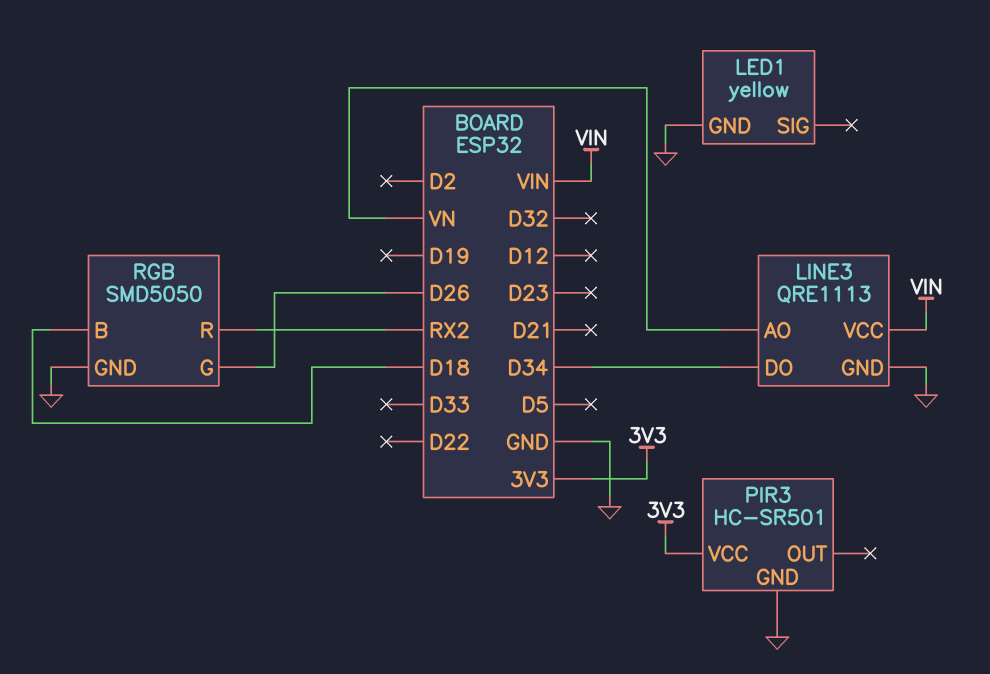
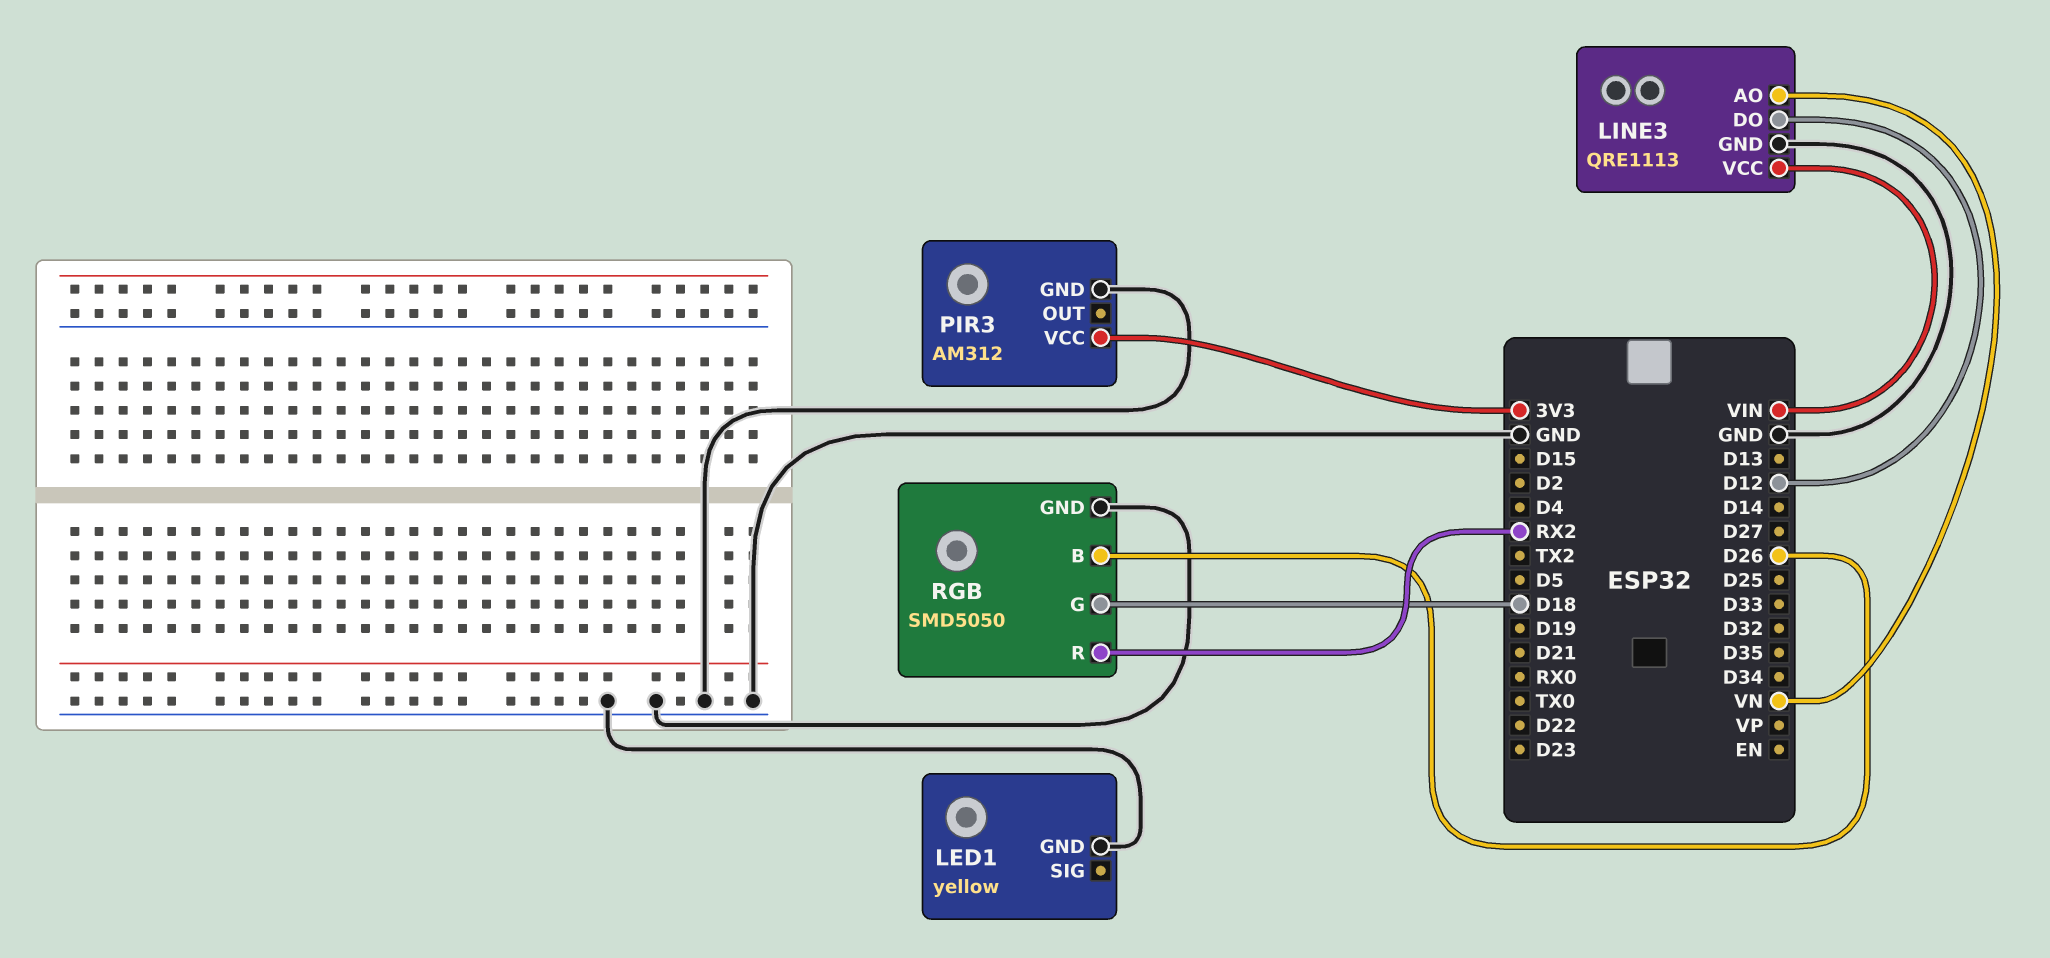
LINE3 pin DO: D34 -> D12
PIR3: HC-SR501 -> AM312
RGB pin B: D18 -> D26
RGB pin G: D26 -> D18

